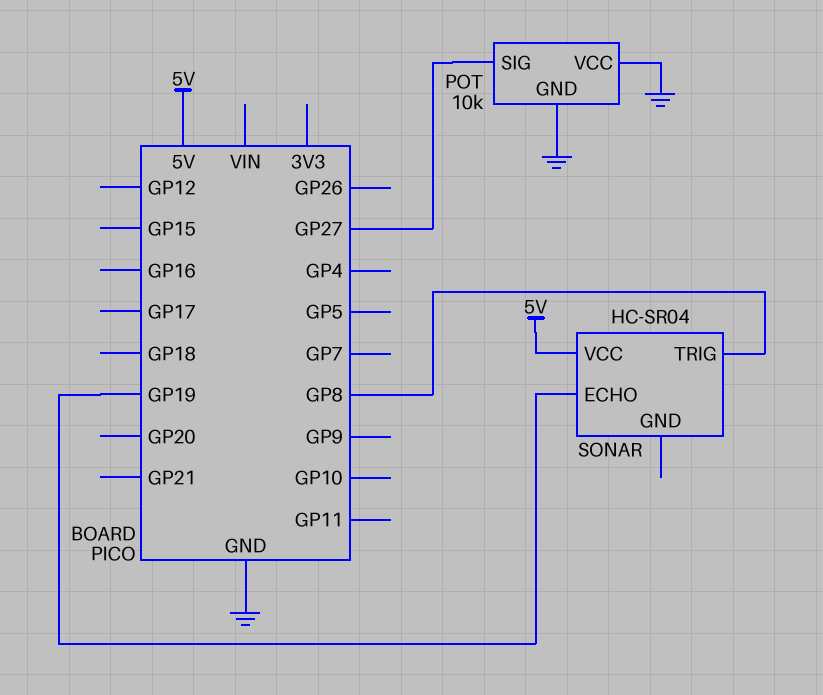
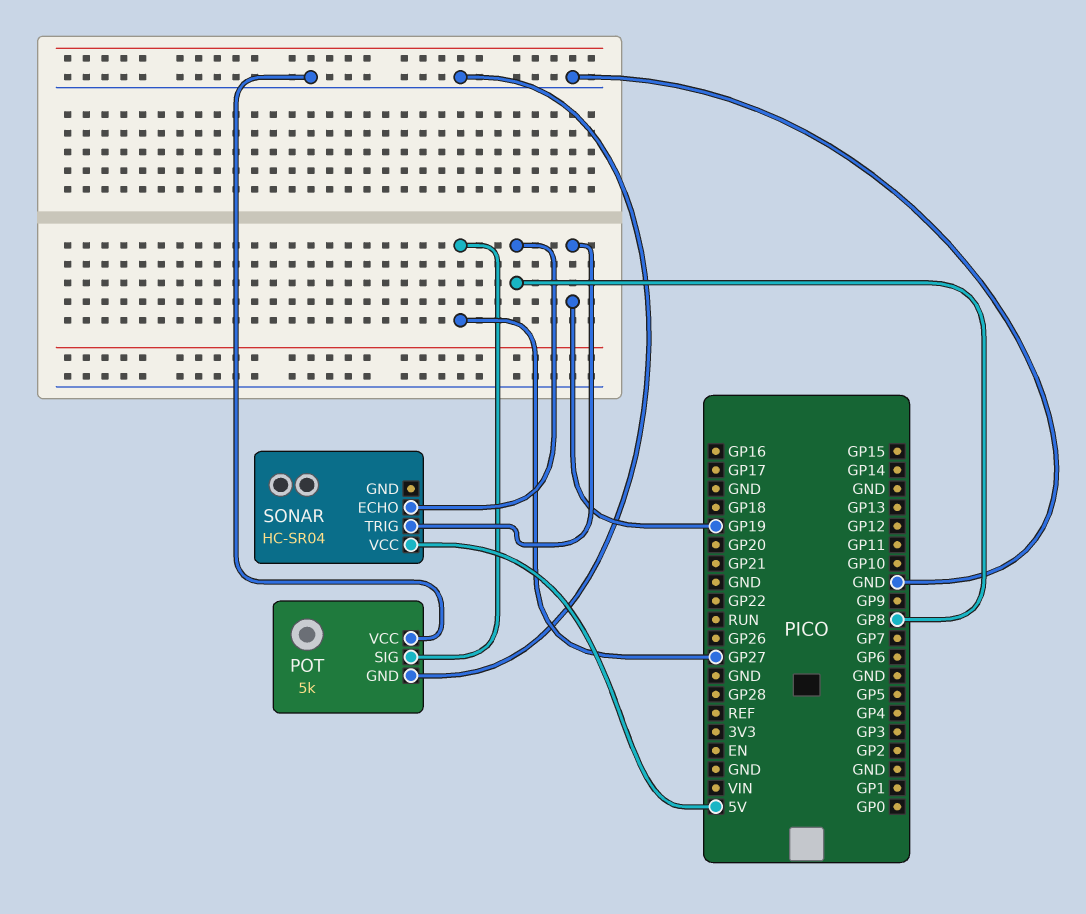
POT: 10k -> 5k
SONAR pin ECHO: GP19 -> GP8
SONAR pin TRIG: GP8 -> GP19

